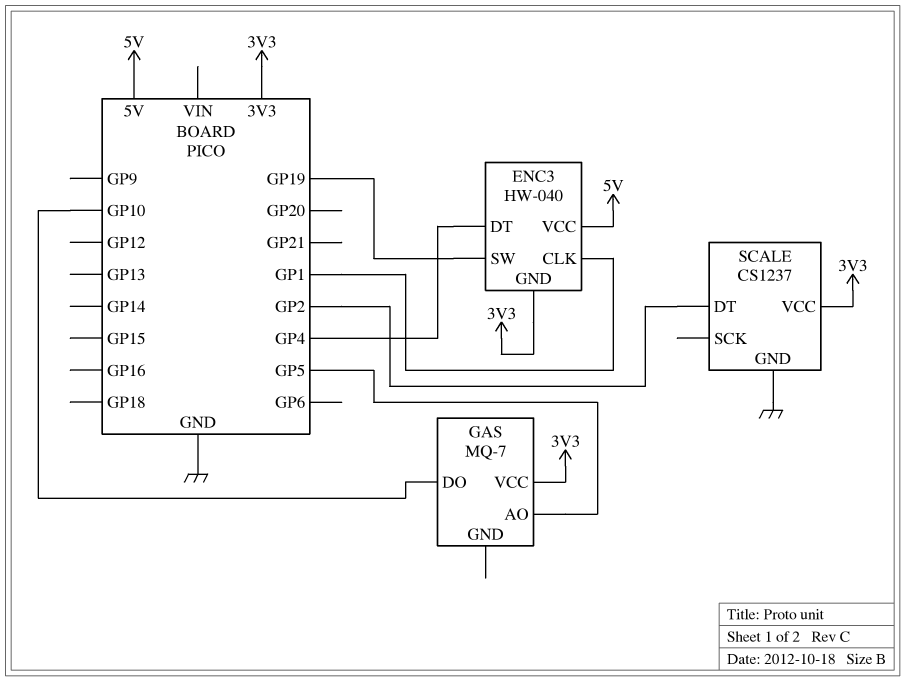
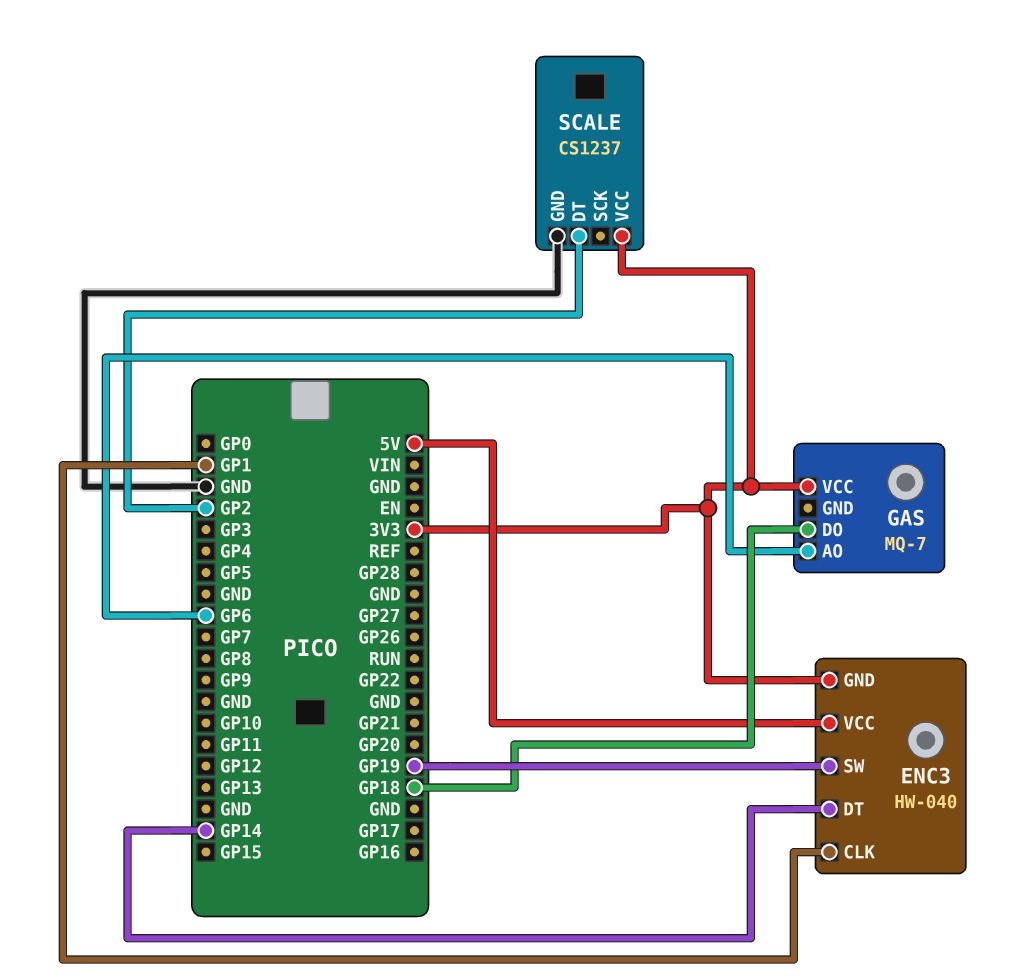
ENC3 pin DT: GP4 -> GP14
GAS pin AO: GP5 -> GP6
GAS pin DO: GP10 -> GP18

